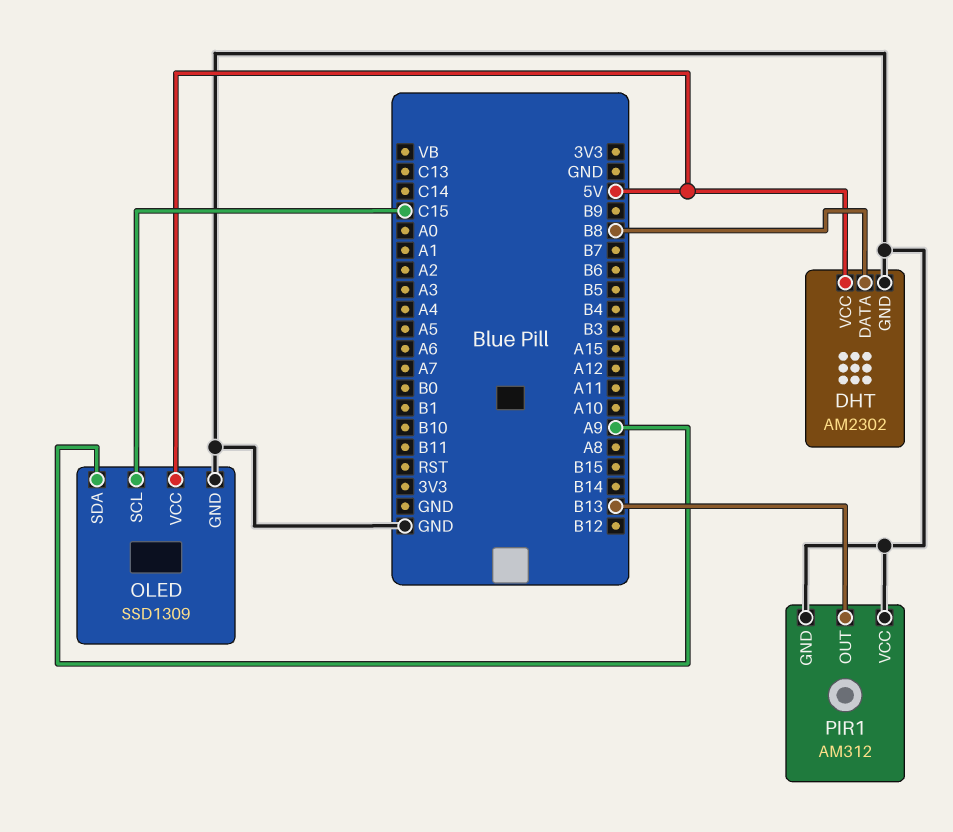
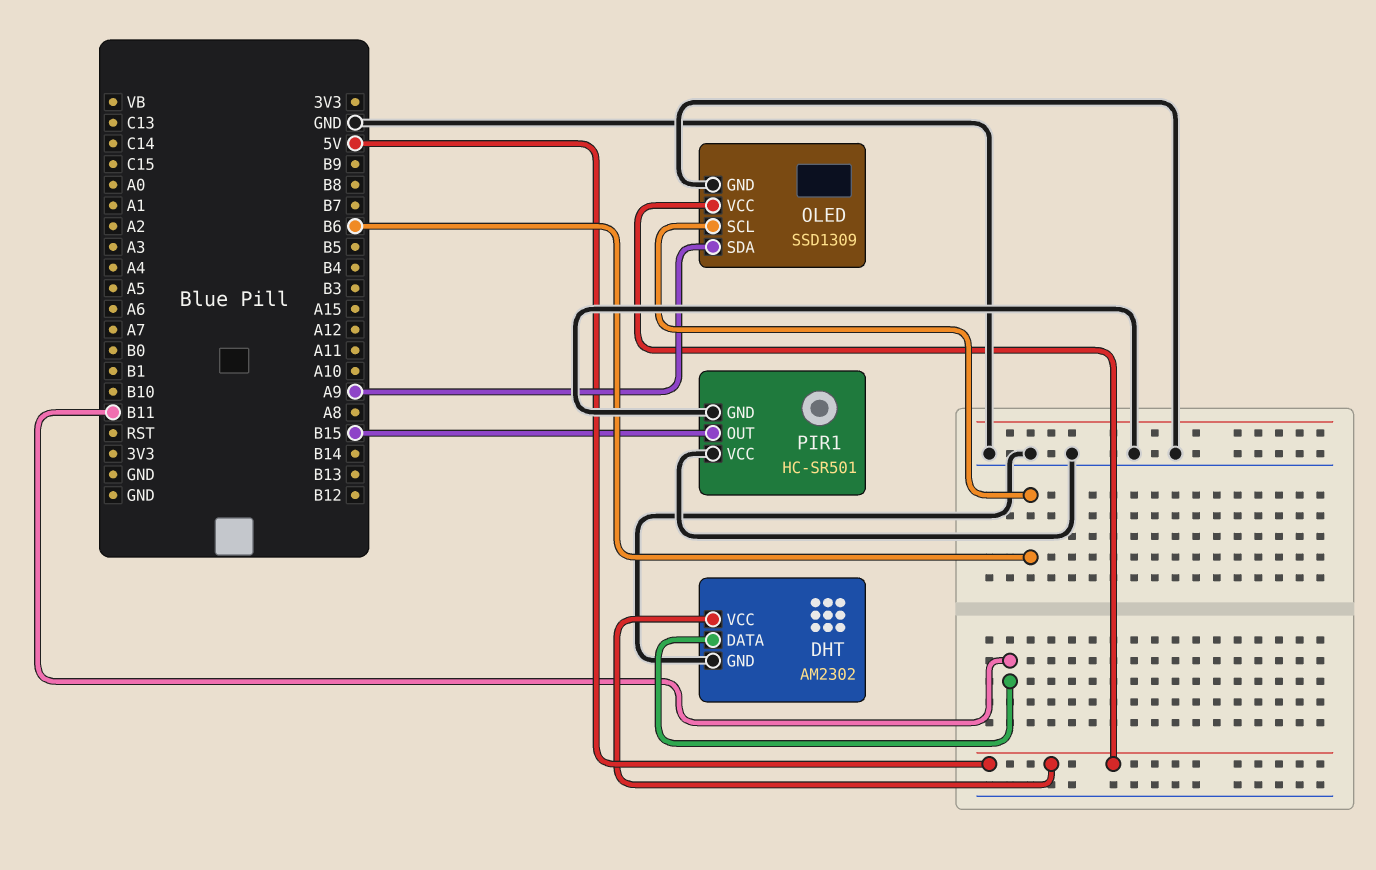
DHT pin DATA: B8 -> B11
OLED pin SCL: C15 -> B6
PIR1: AM312 -> HC-SR501
PIR1 pin OUT: B13 -> B15

